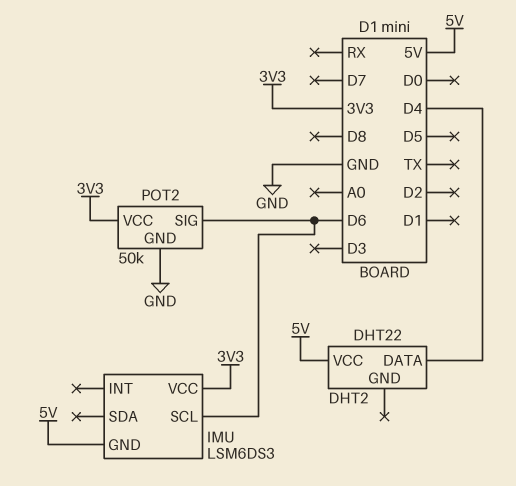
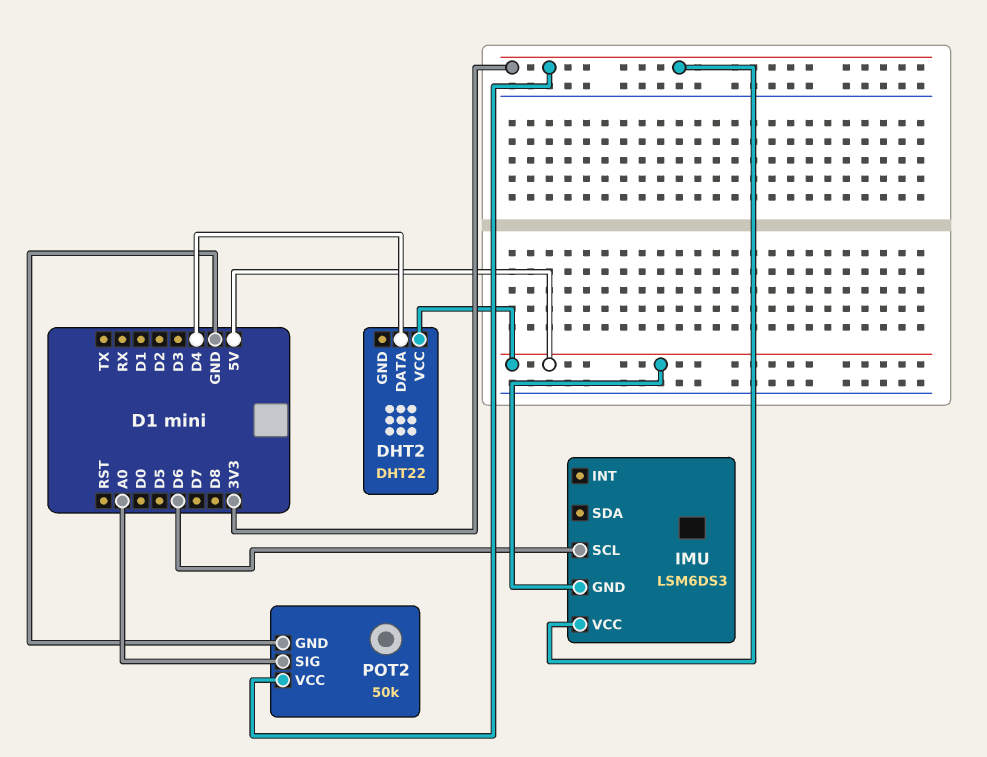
POT2 pin SIG: D6 -> A0

